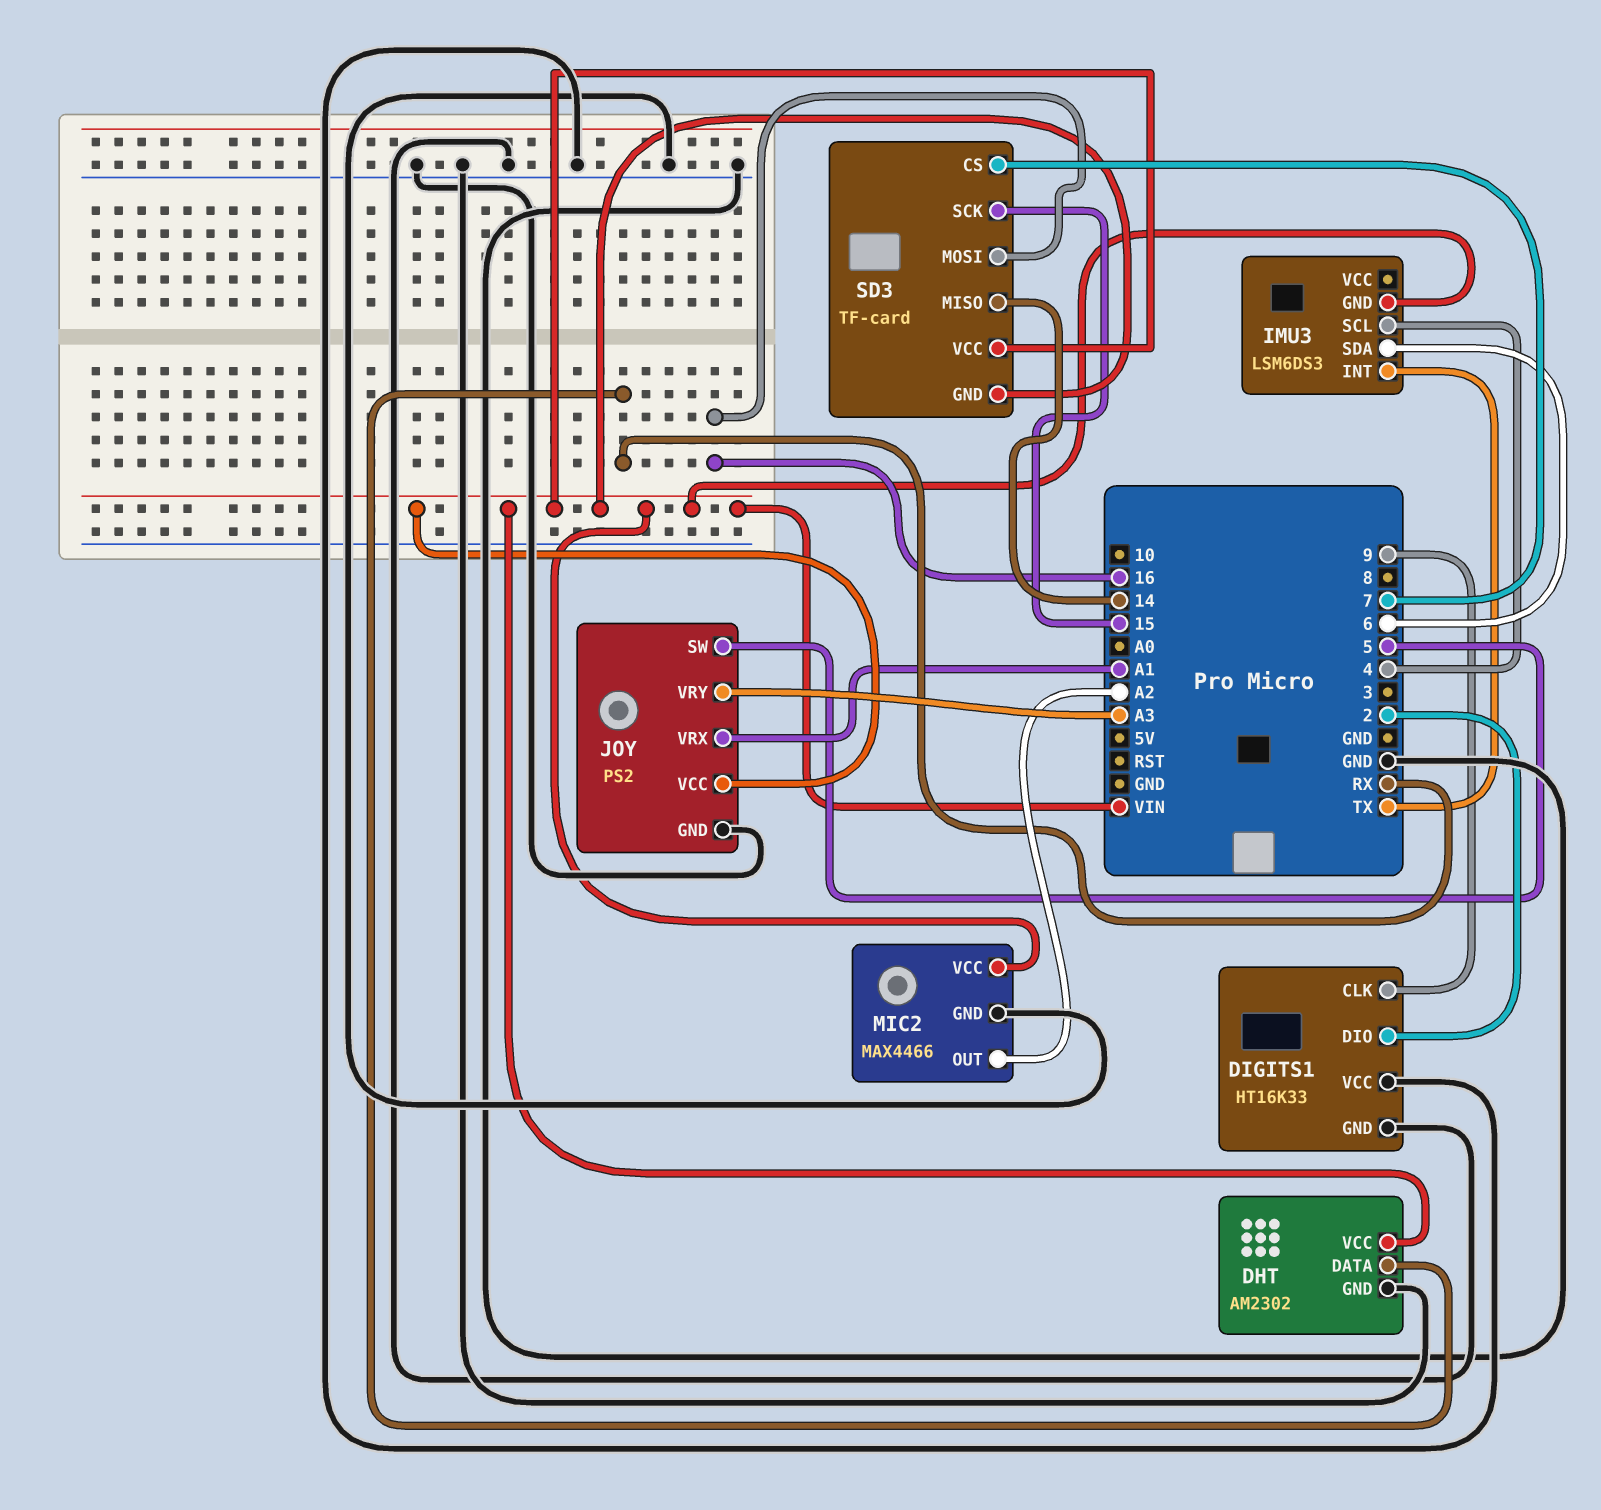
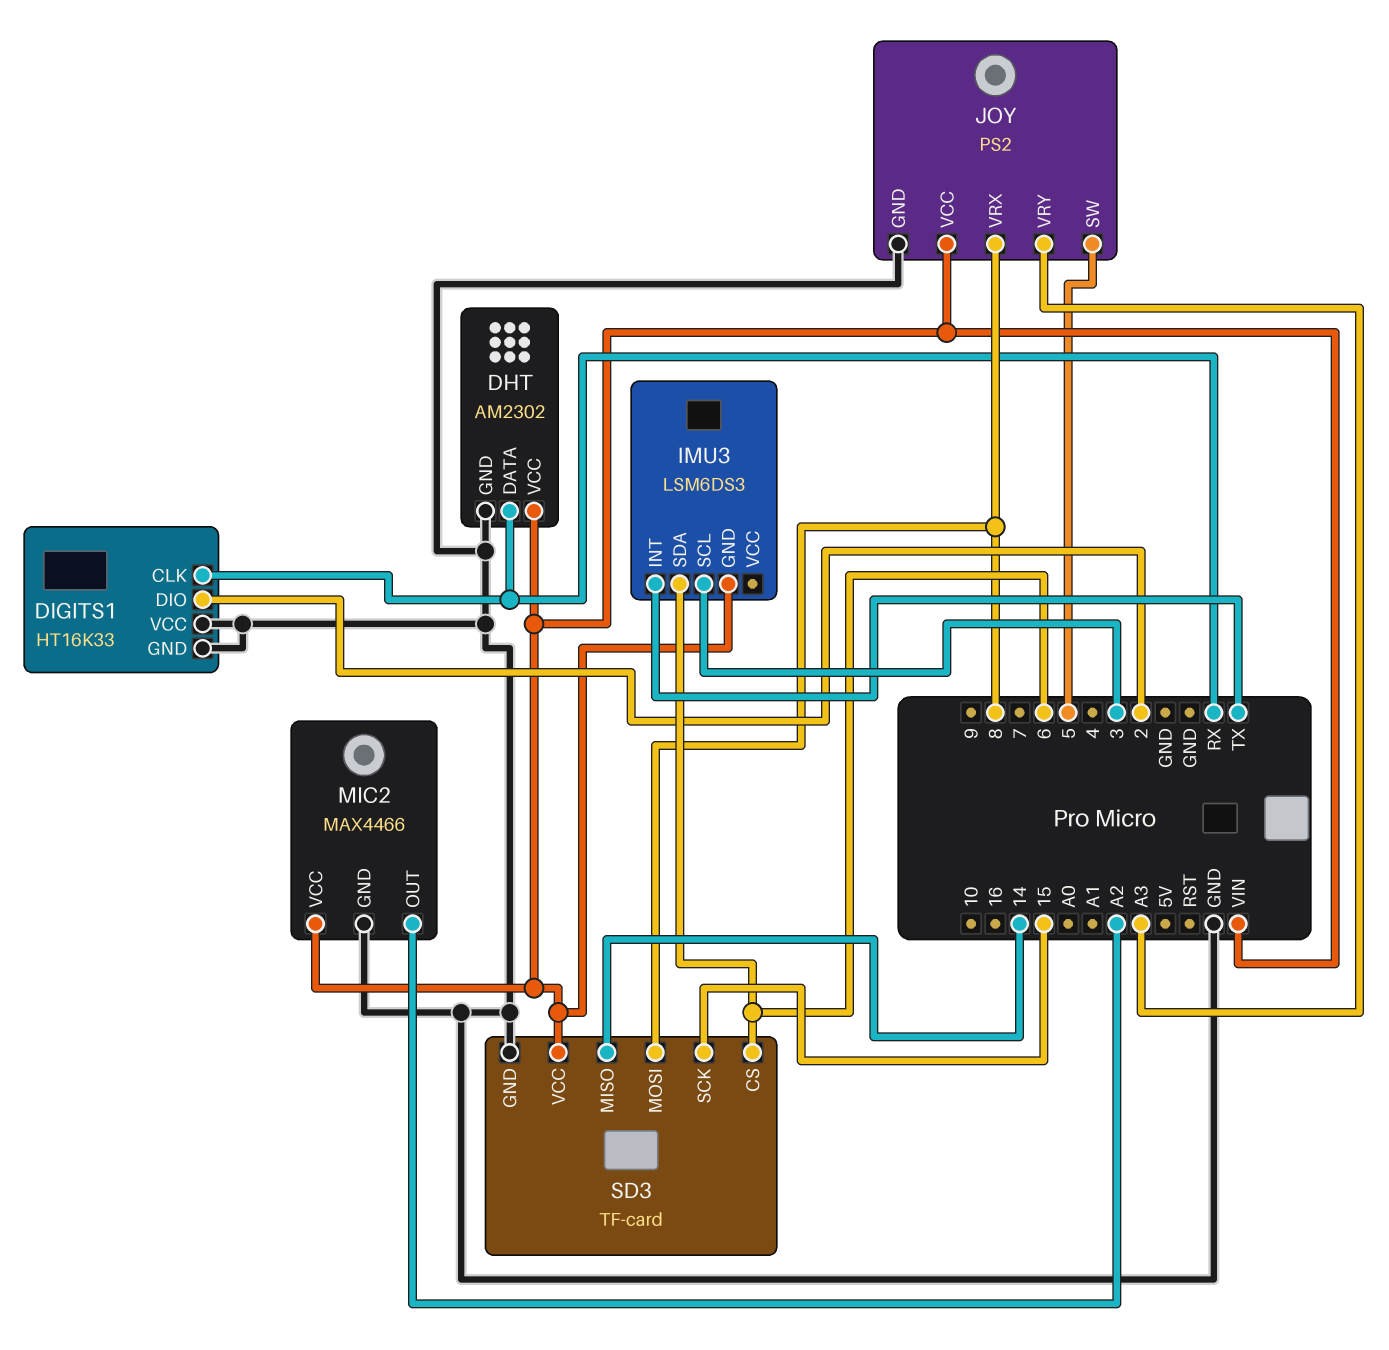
DIGITS1 pin CLK: 9 -> RX
IMU3 pin SCL: 4 -> 3
JOY pin VRX: A1 -> 8
SD3 pin CS: 7 -> 6
SD3 pin GND: VIN -> GND
SD3 pin MOSI: 16 -> 8

